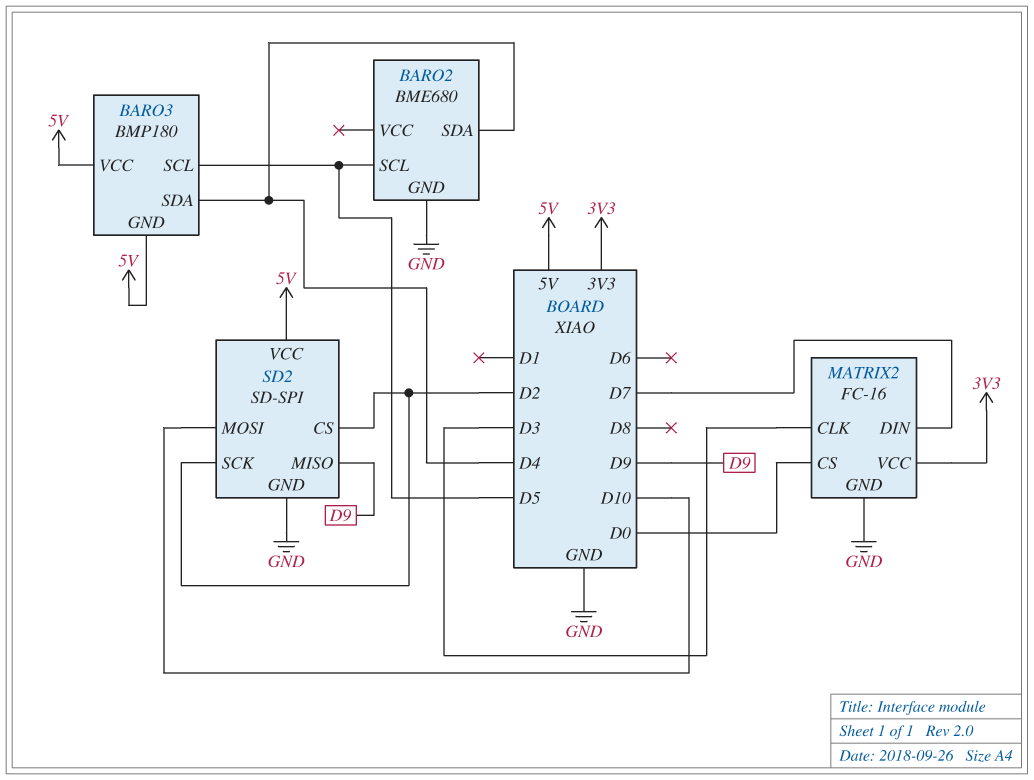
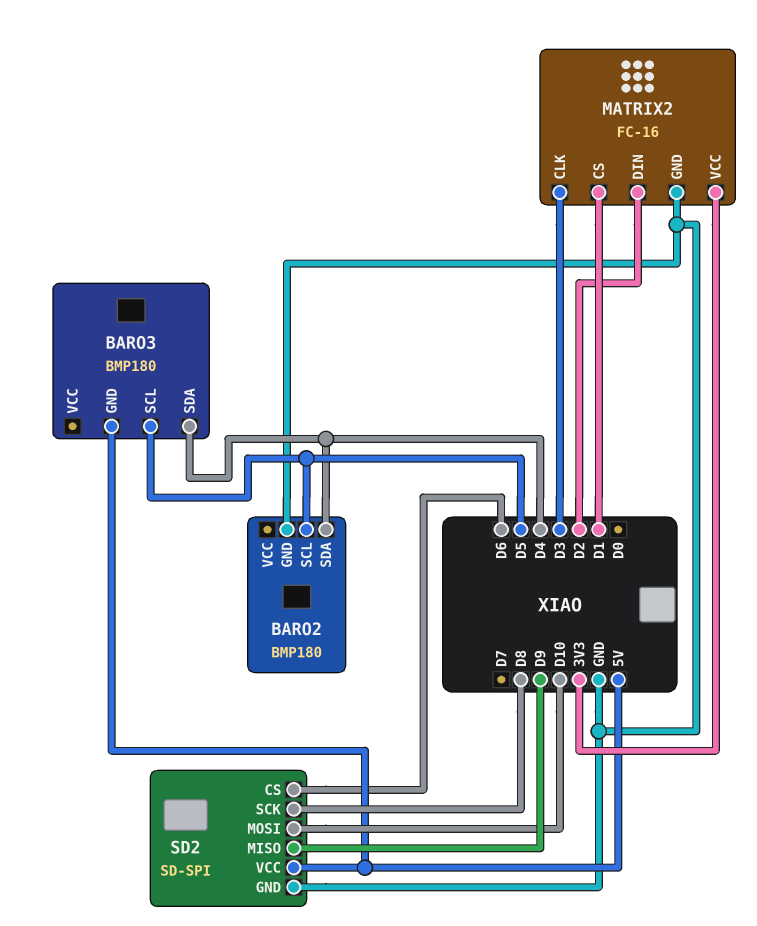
BARO2: BME680 -> BMP180
BARO3 pin VCC: 5V -> none
MATRIX2 pin CS: D0 -> D1
MATRIX2 pin DIN: D7 -> D2
SD2 pin CS: D2 -> D6
SD2 pin SCK: D2 -> D8

